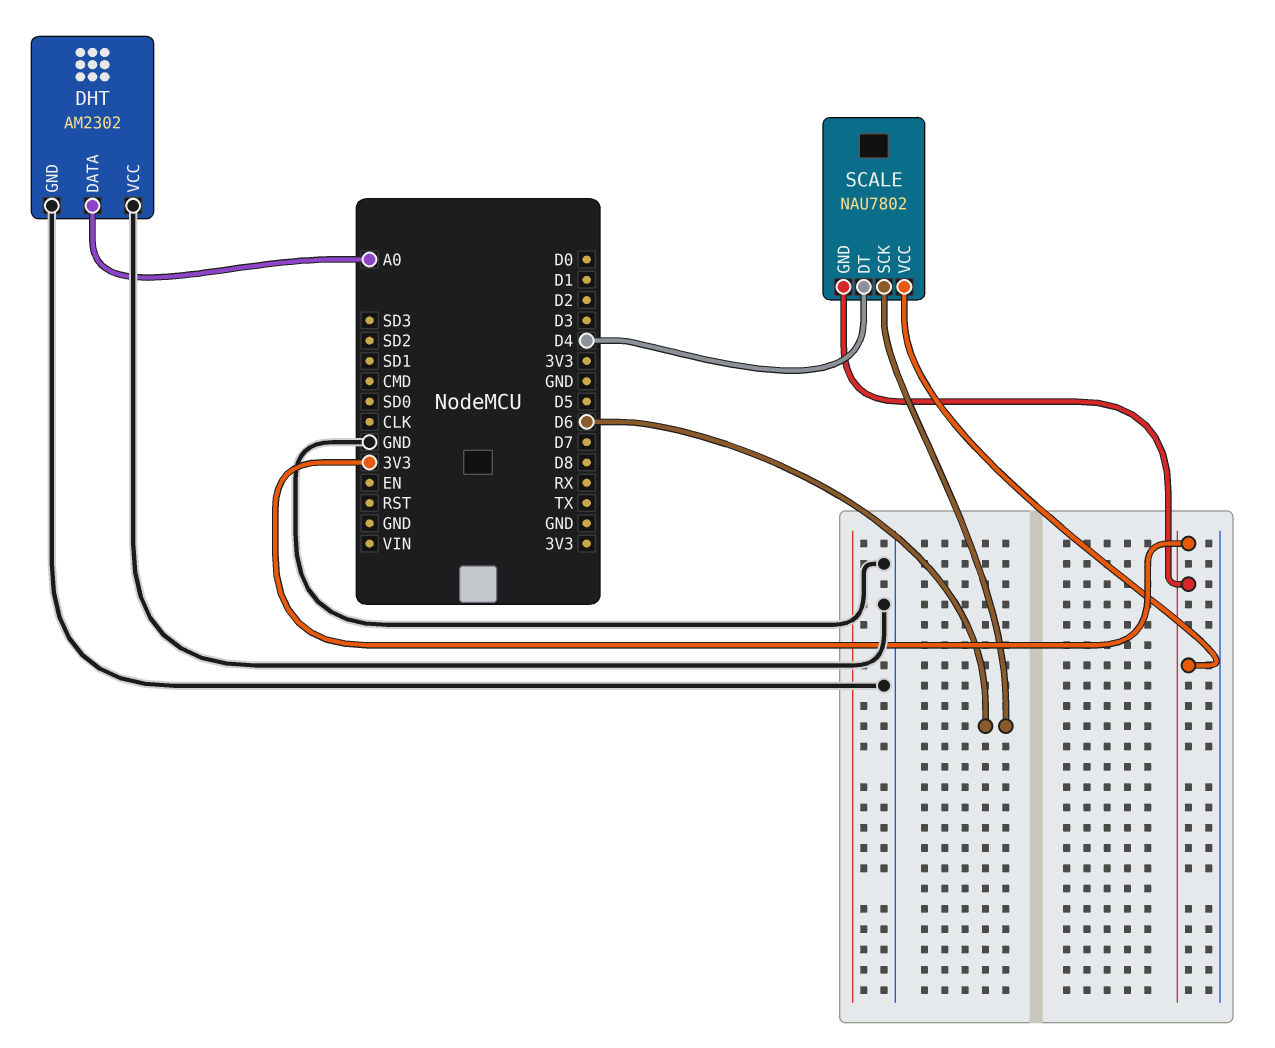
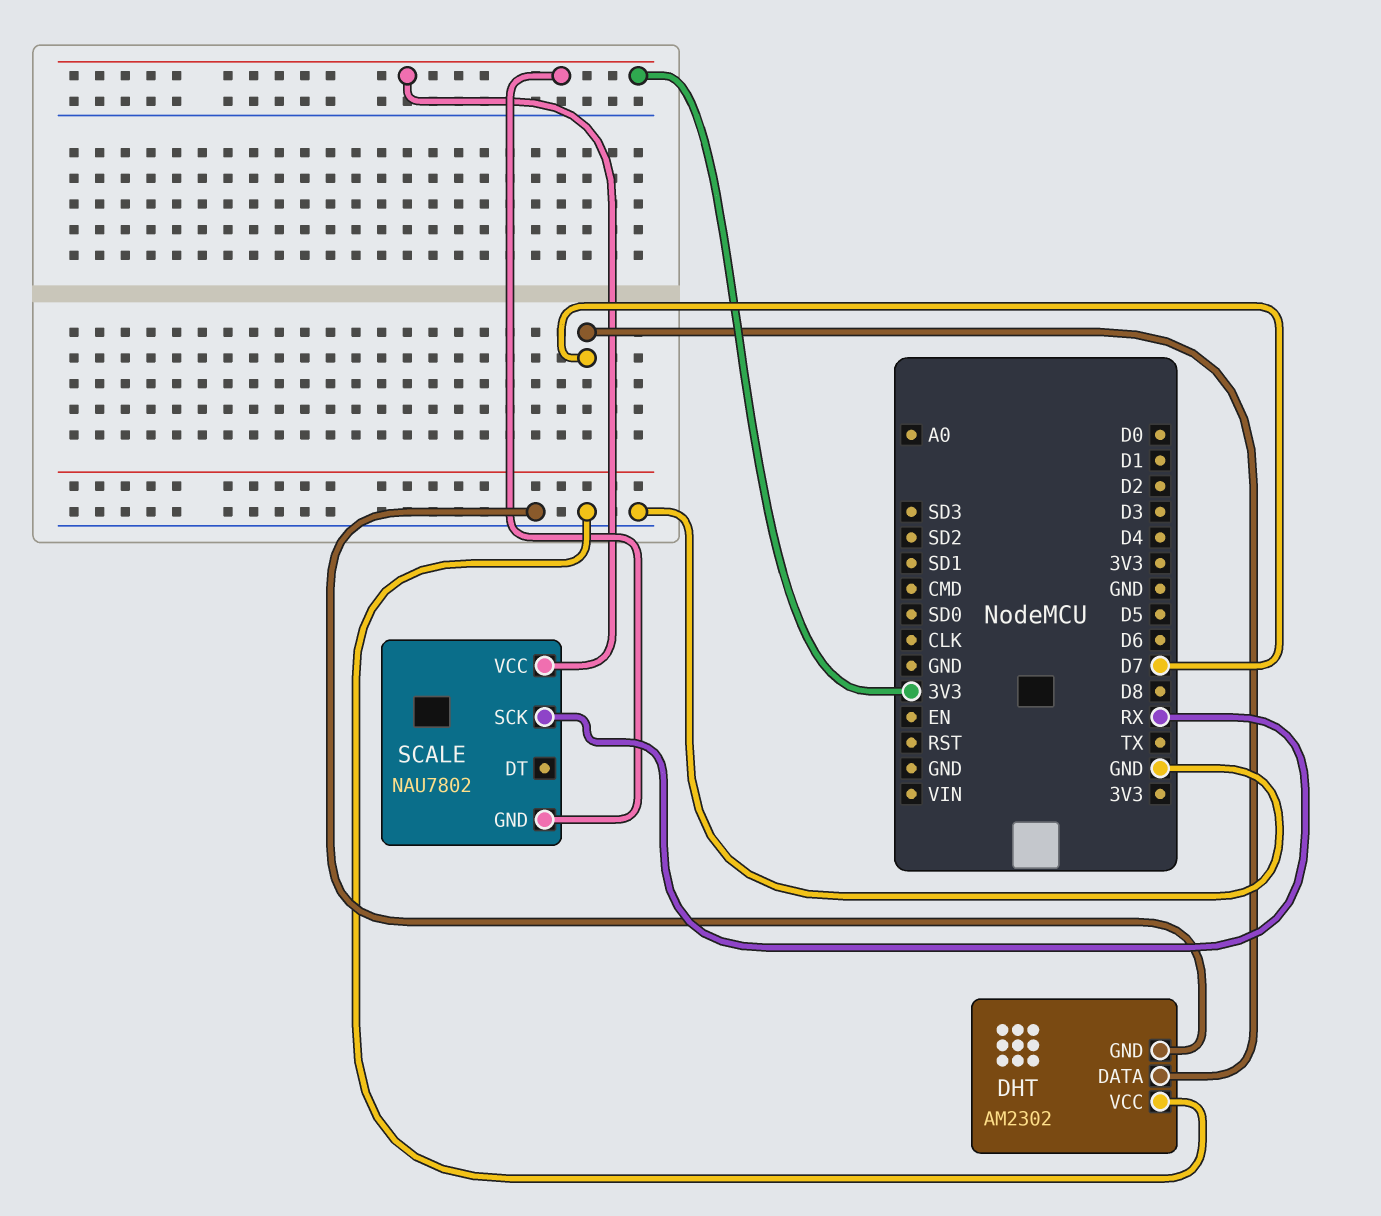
DHT pin DATA: A0 -> D7
SCALE pin DT: D4 -> none
SCALE pin SCK: D6 -> RX

